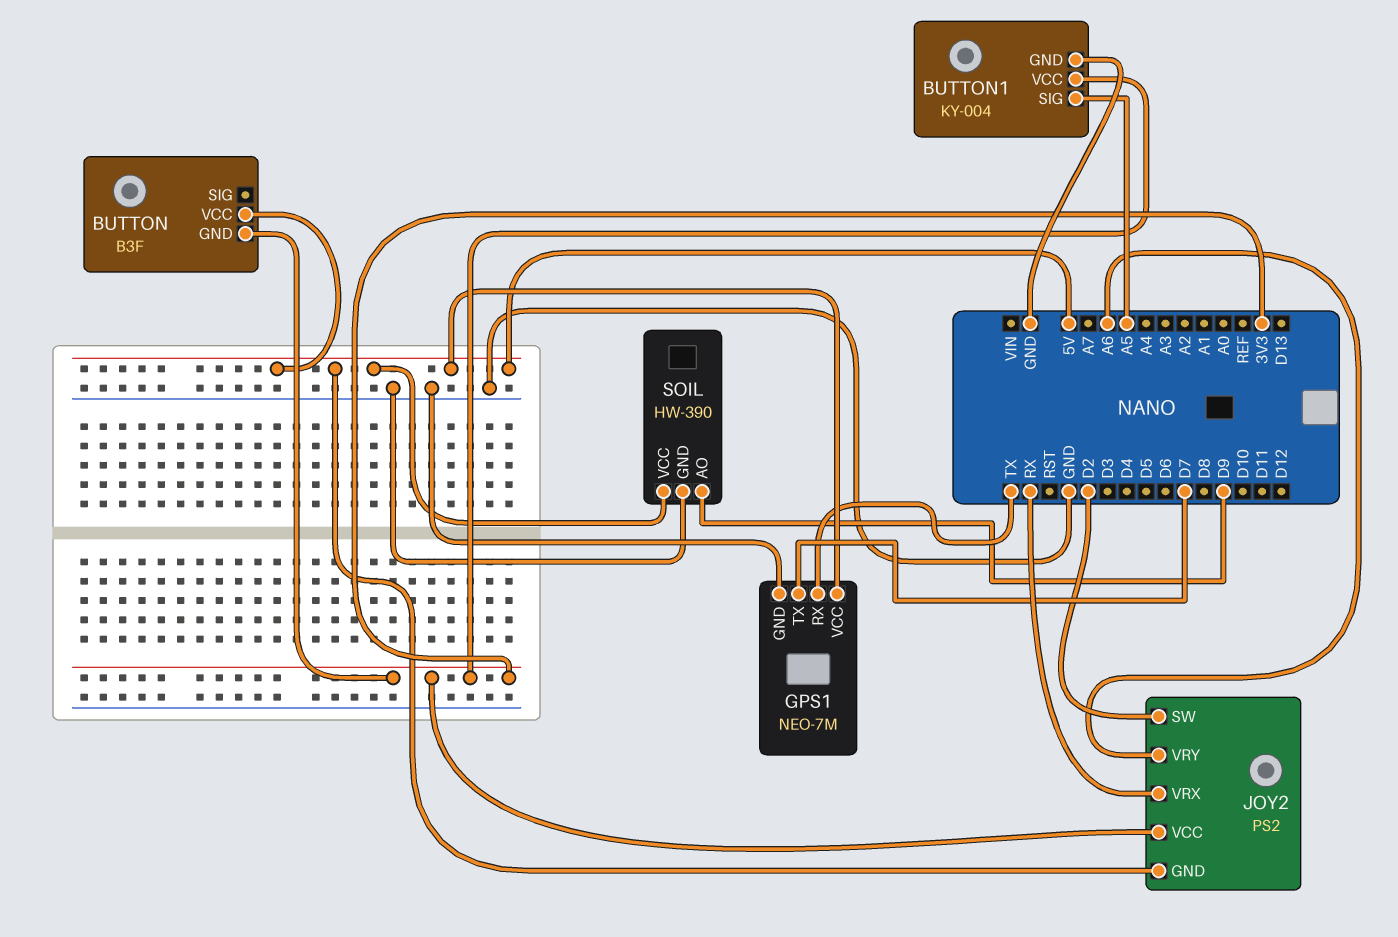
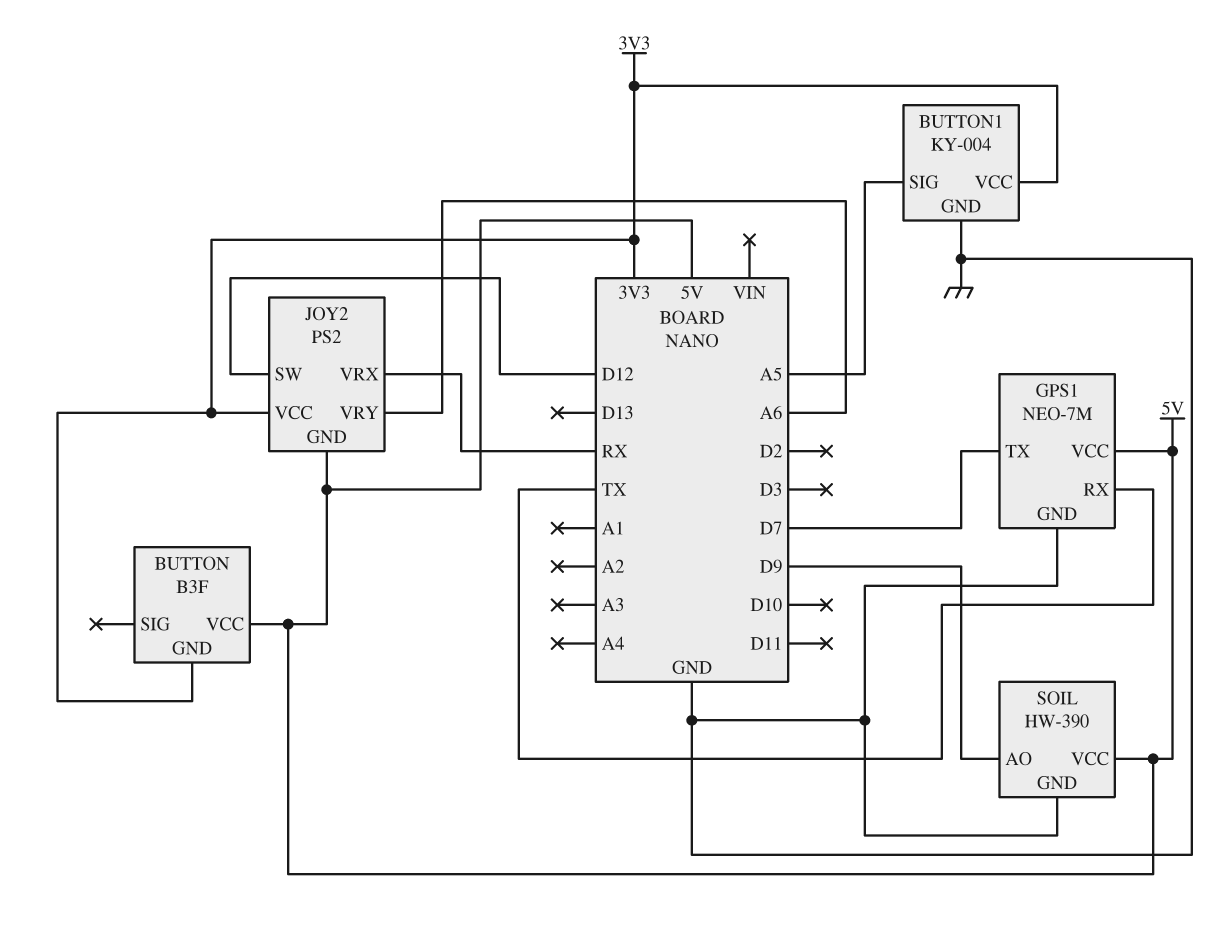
JOY2 pin SW: D2 -> D12

